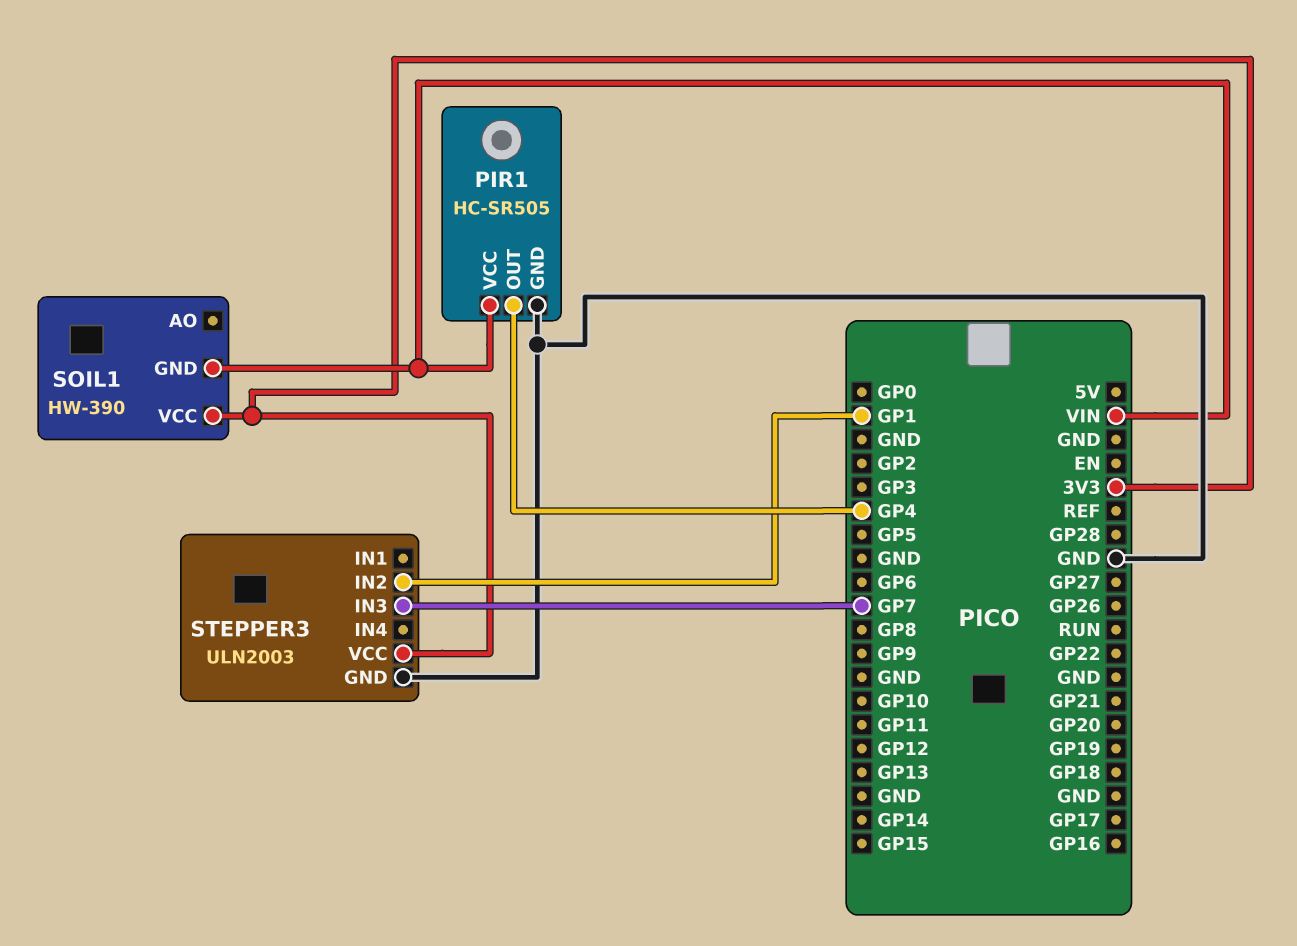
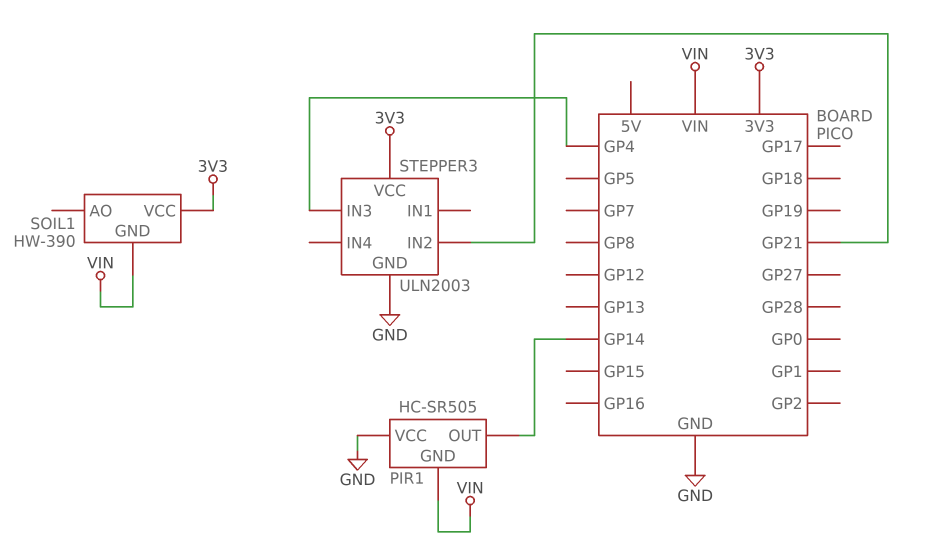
PIR1 pin GND: GND -> VIN
PIR1 pin OUT: GP4 -> GP14
PIR1 pin VCC: VIN -> GND
STEPPER3 pin IN2: GP1 -> GP21
STEPPER3 pin IN3: GP7 -> GP4

